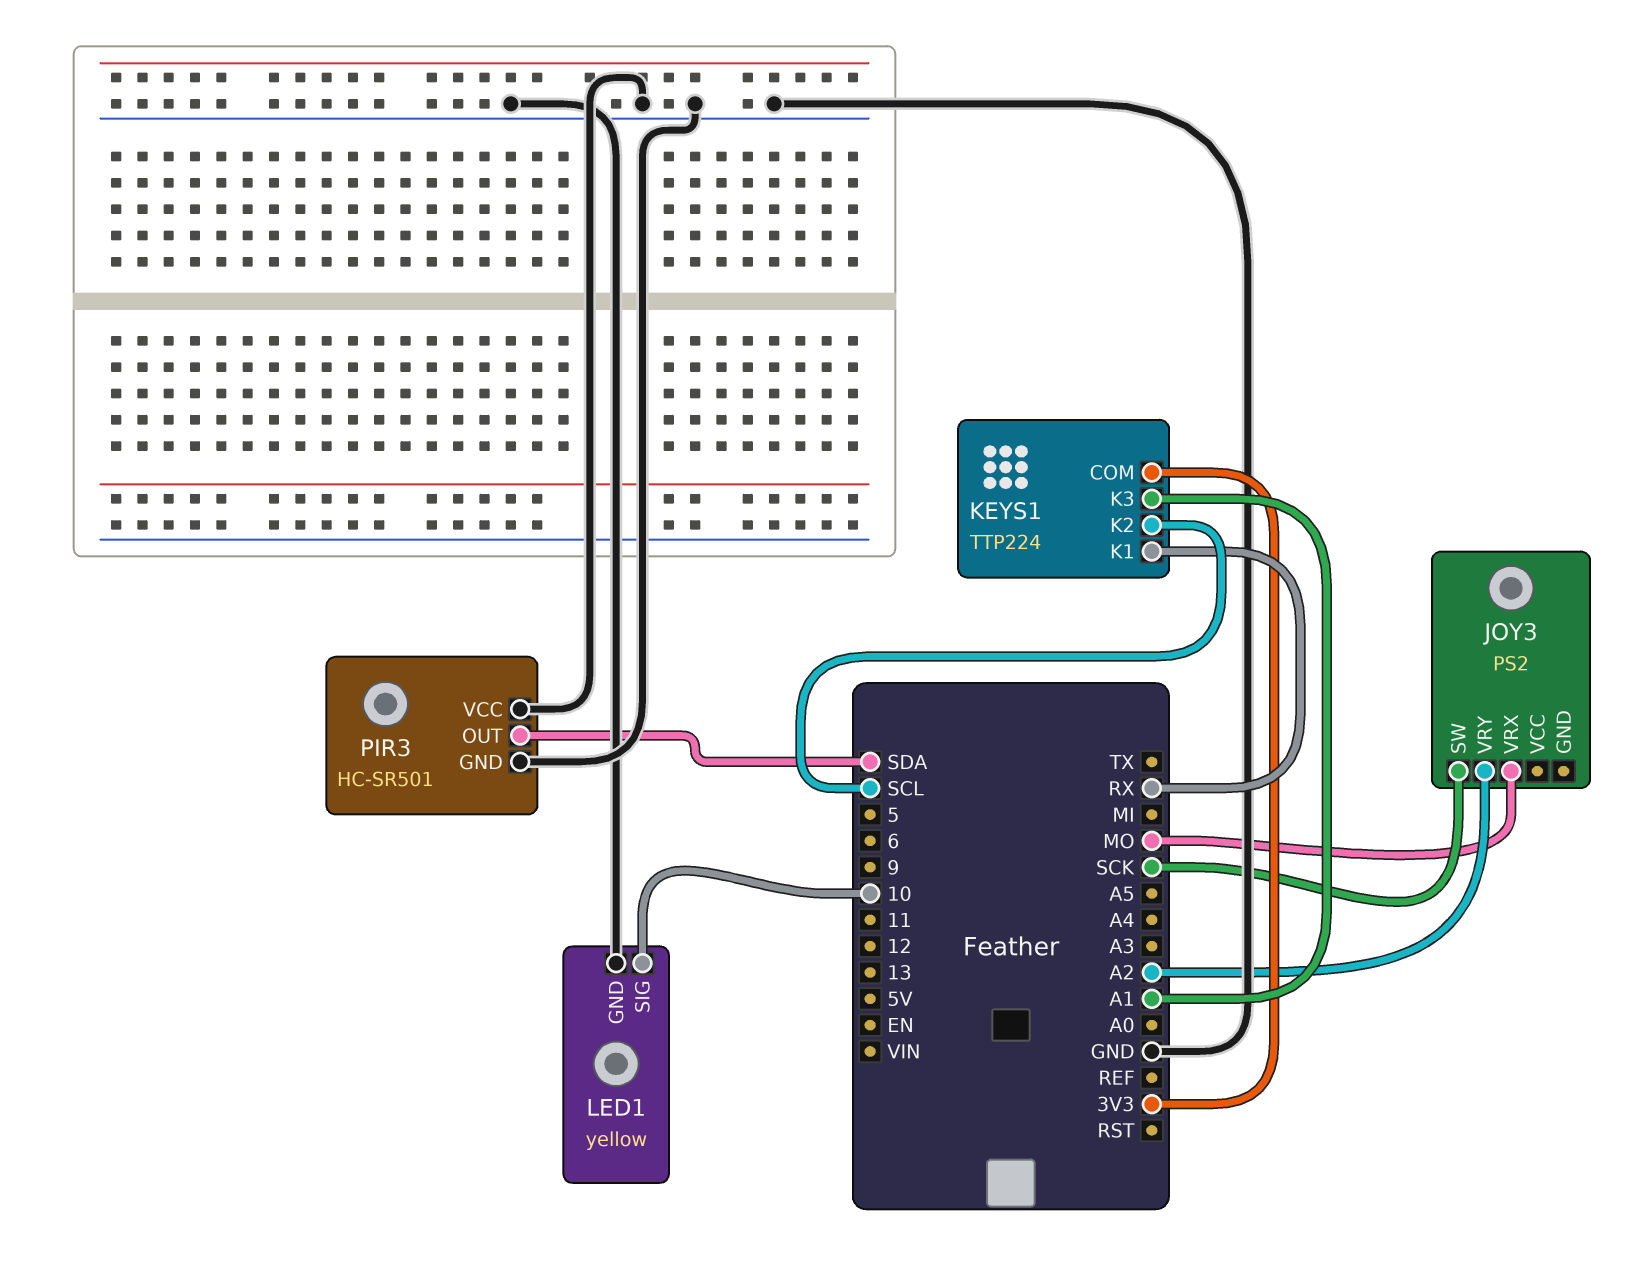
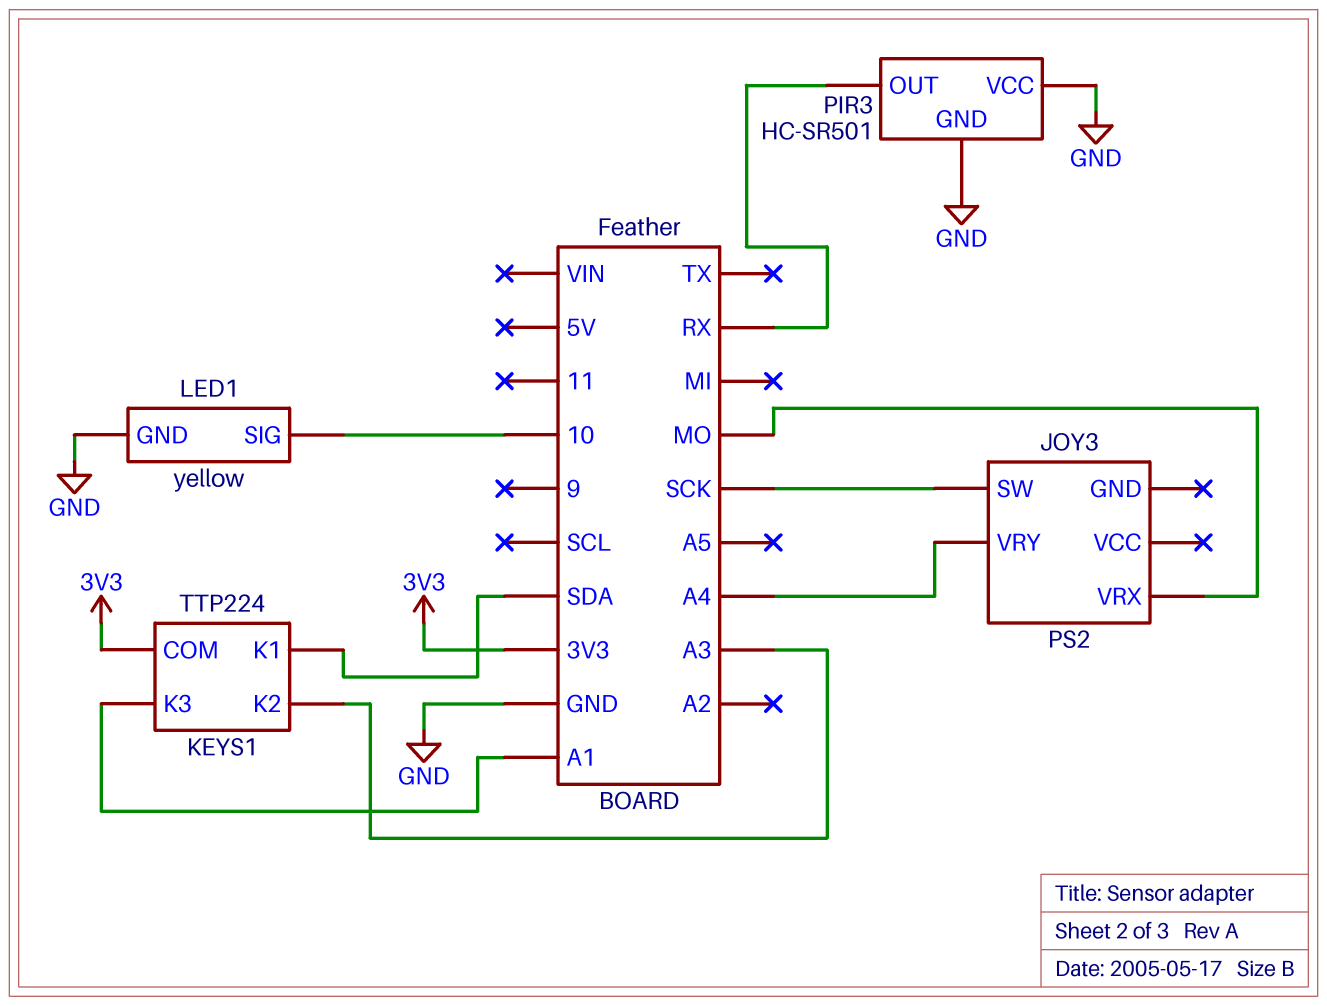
JOY3 pin VRY: A2 -> A4
KEYS1 pin K1: RX -> SDA
KEYS1 pin K2: SCL -> A3
PIR3 pin OUT: SDA -> RX

